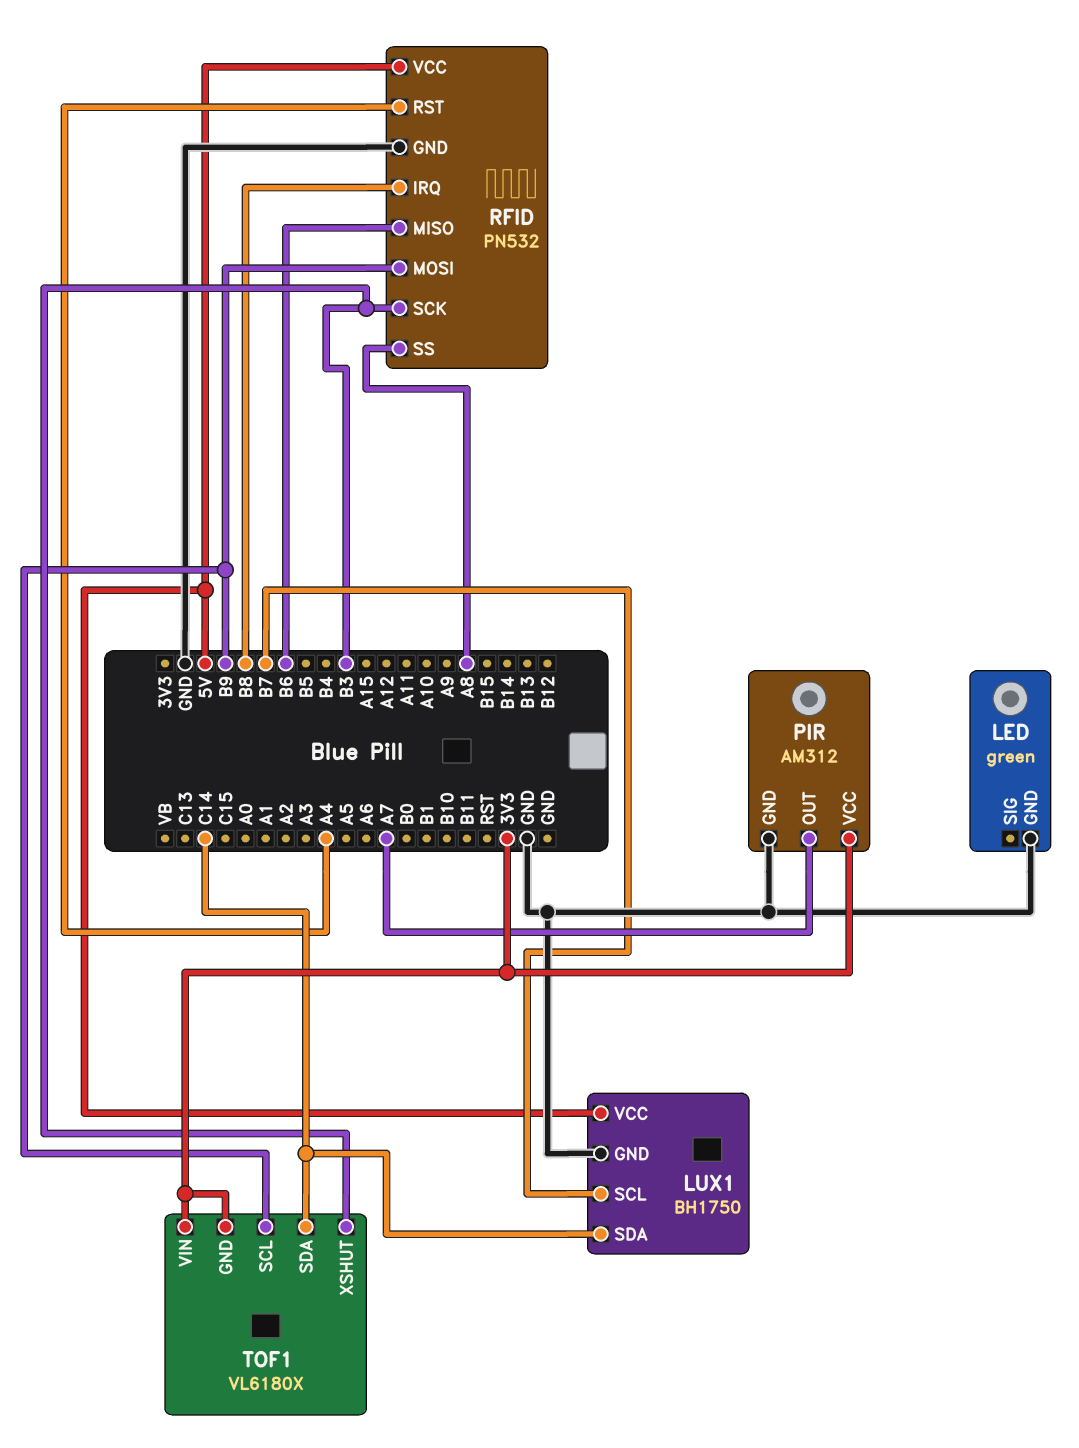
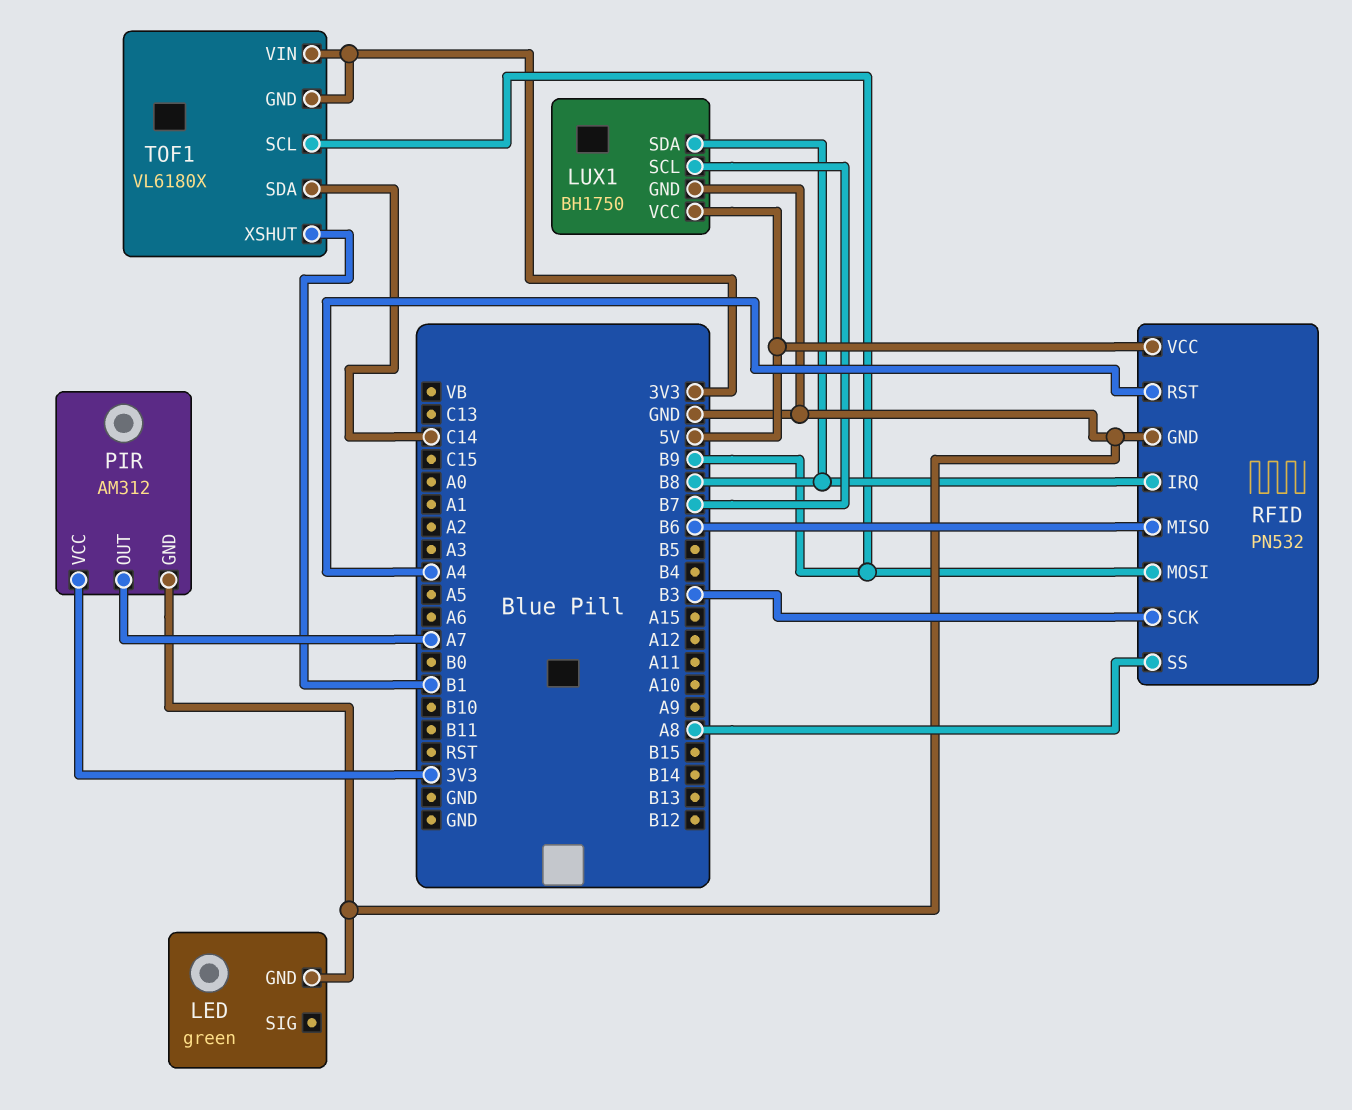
LUX1 pin SDA: C14 -> B8
TOF1 pin XSHUT: B3 -> B1

